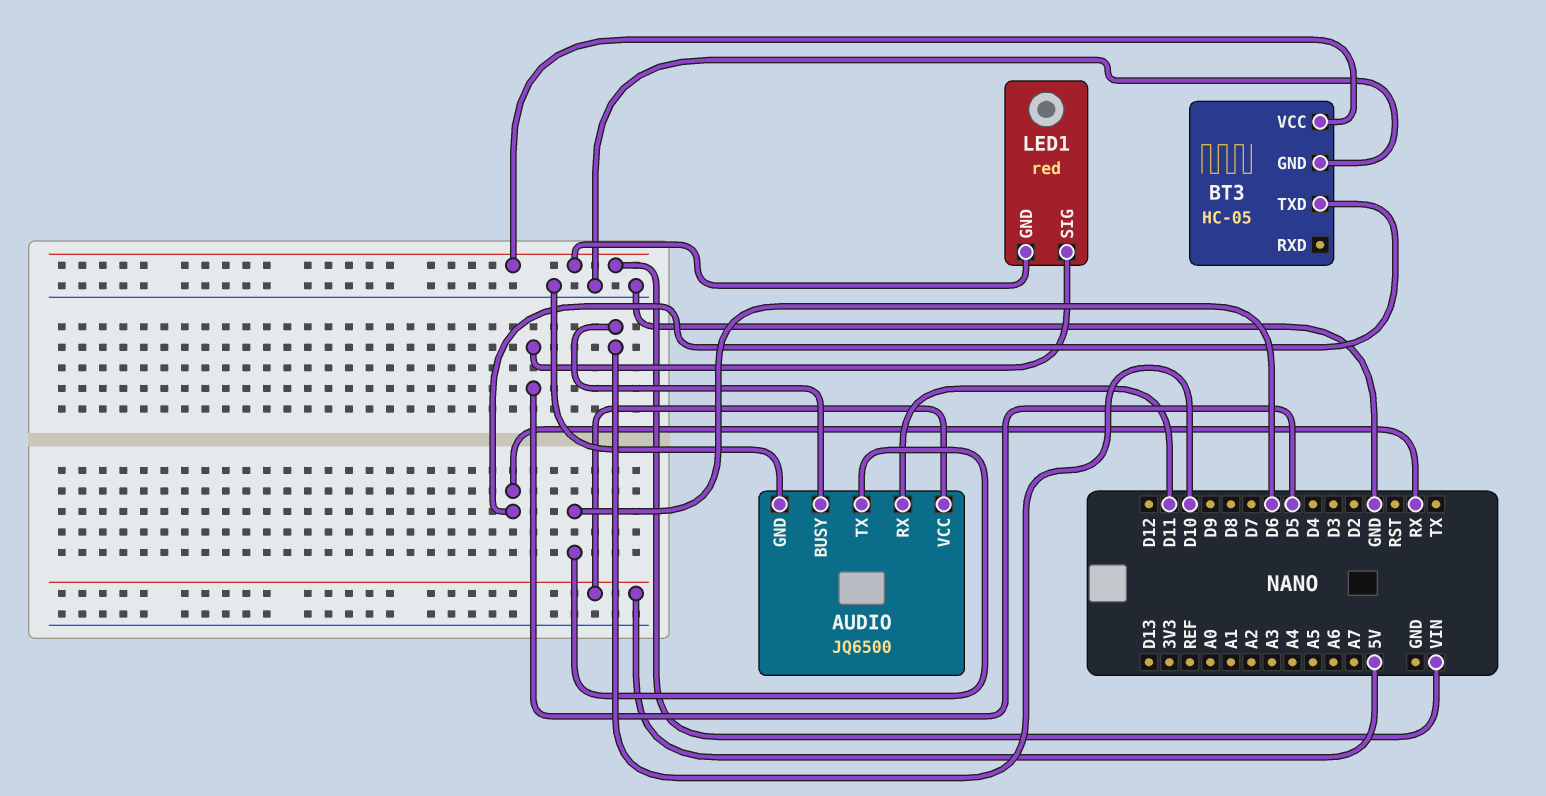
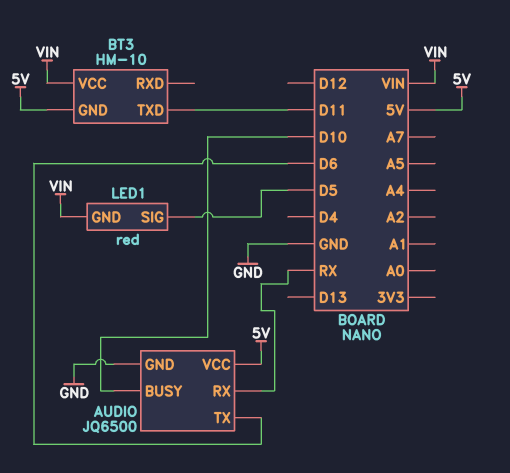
AUDIO pin RX: D11 -> RX
BT3: HC-05 -> HM-10
BT3 pin GND: GND -> 5V
BT3 pin TXD: RX -> D11

